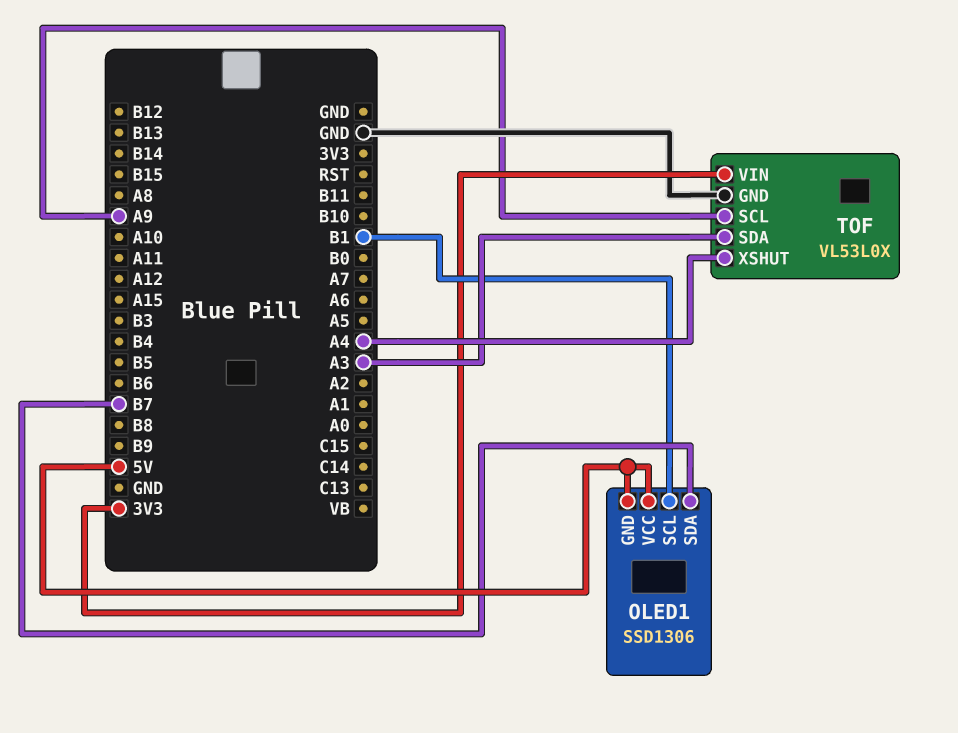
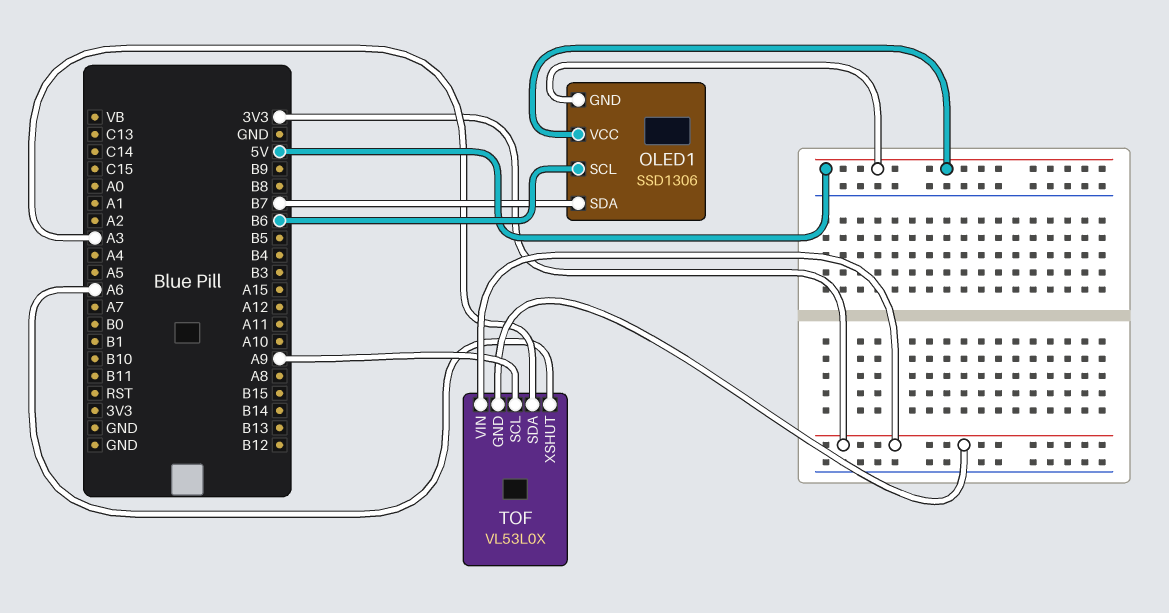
OLED1 pin SCL: B1 -> B6
TOF pin GND: GND -> 3V3
TOF pin XSHUT: A4 -> A6

